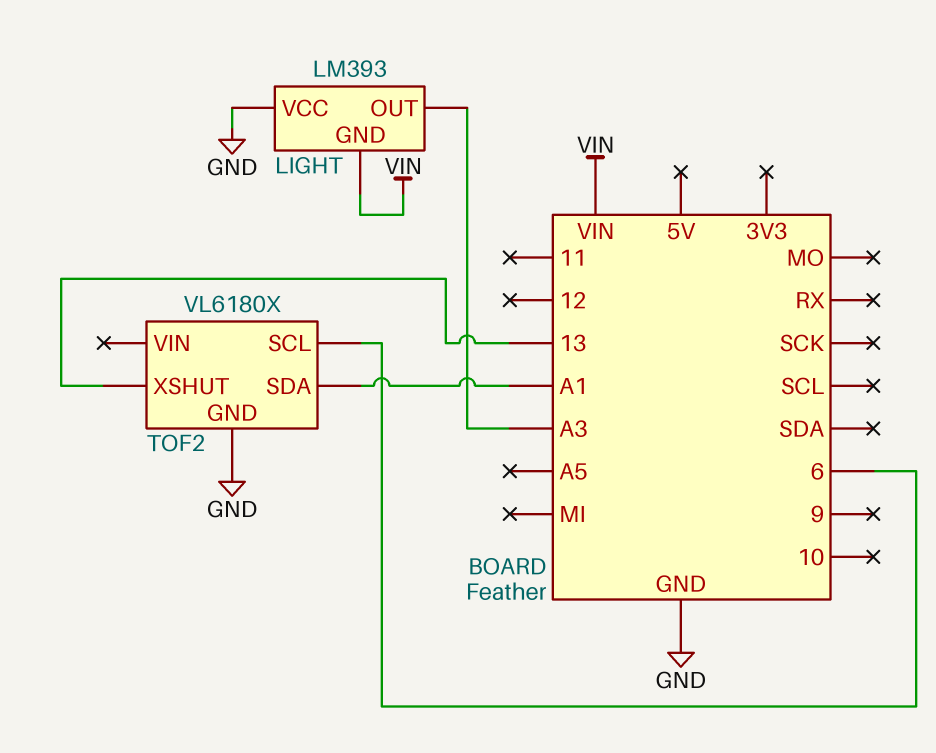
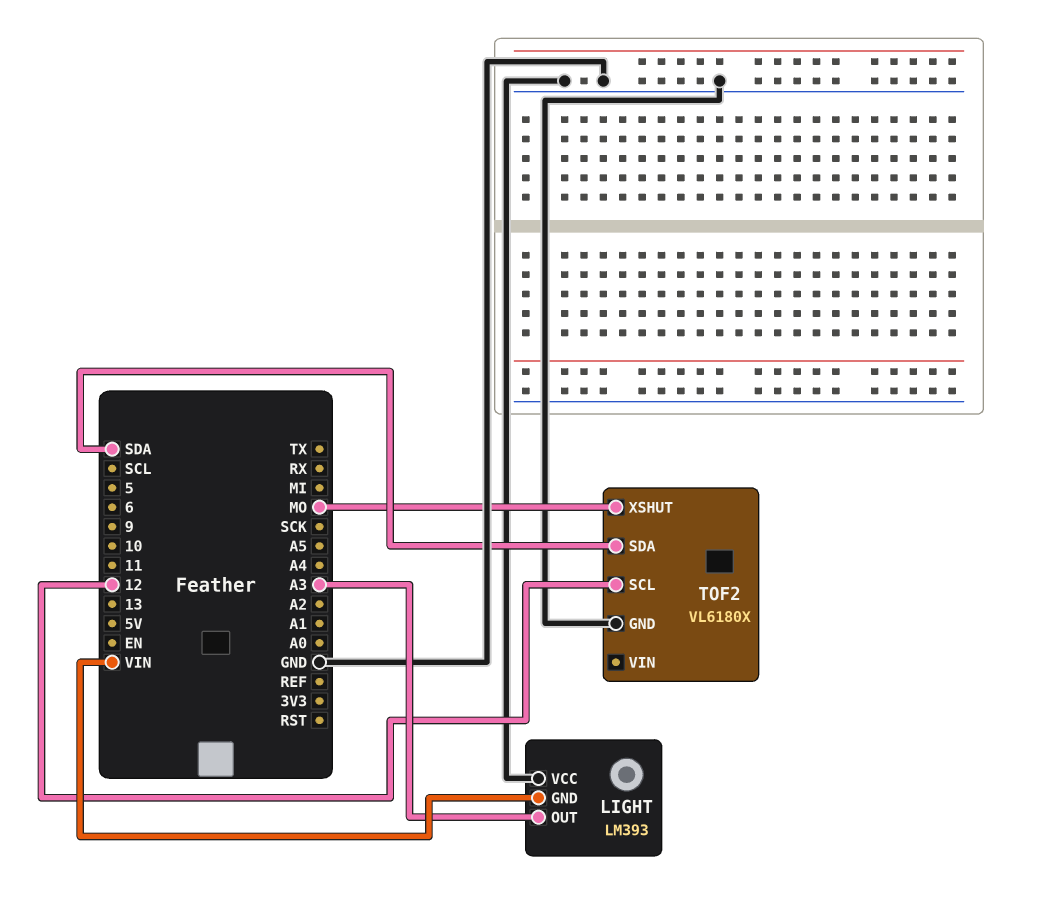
TOF2 pin SCL: 6 -> 12
TOF2 pin SDA: A1 -> SDA
TOF2 pin XSHUT: 13 -> MO

